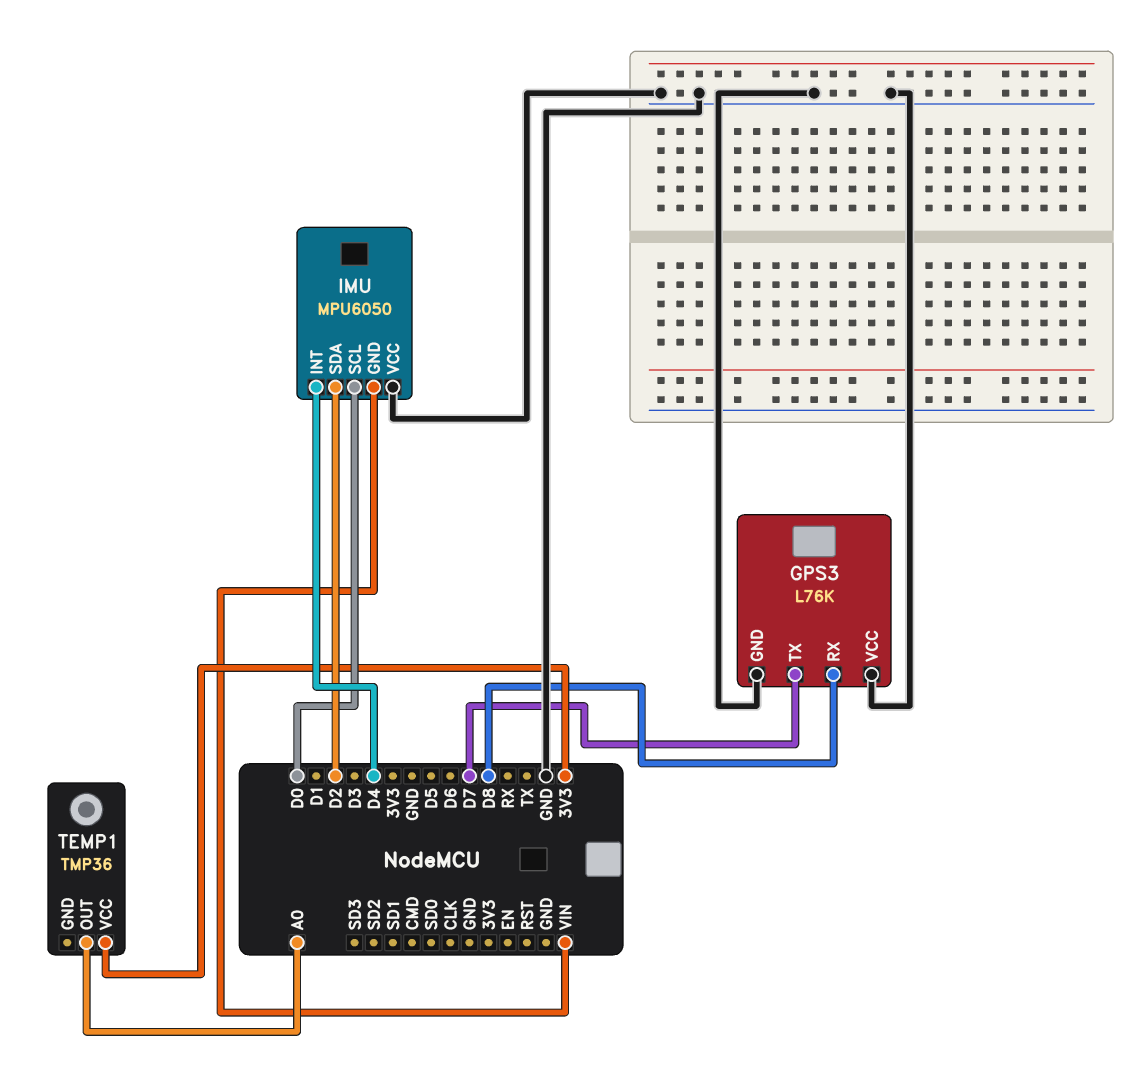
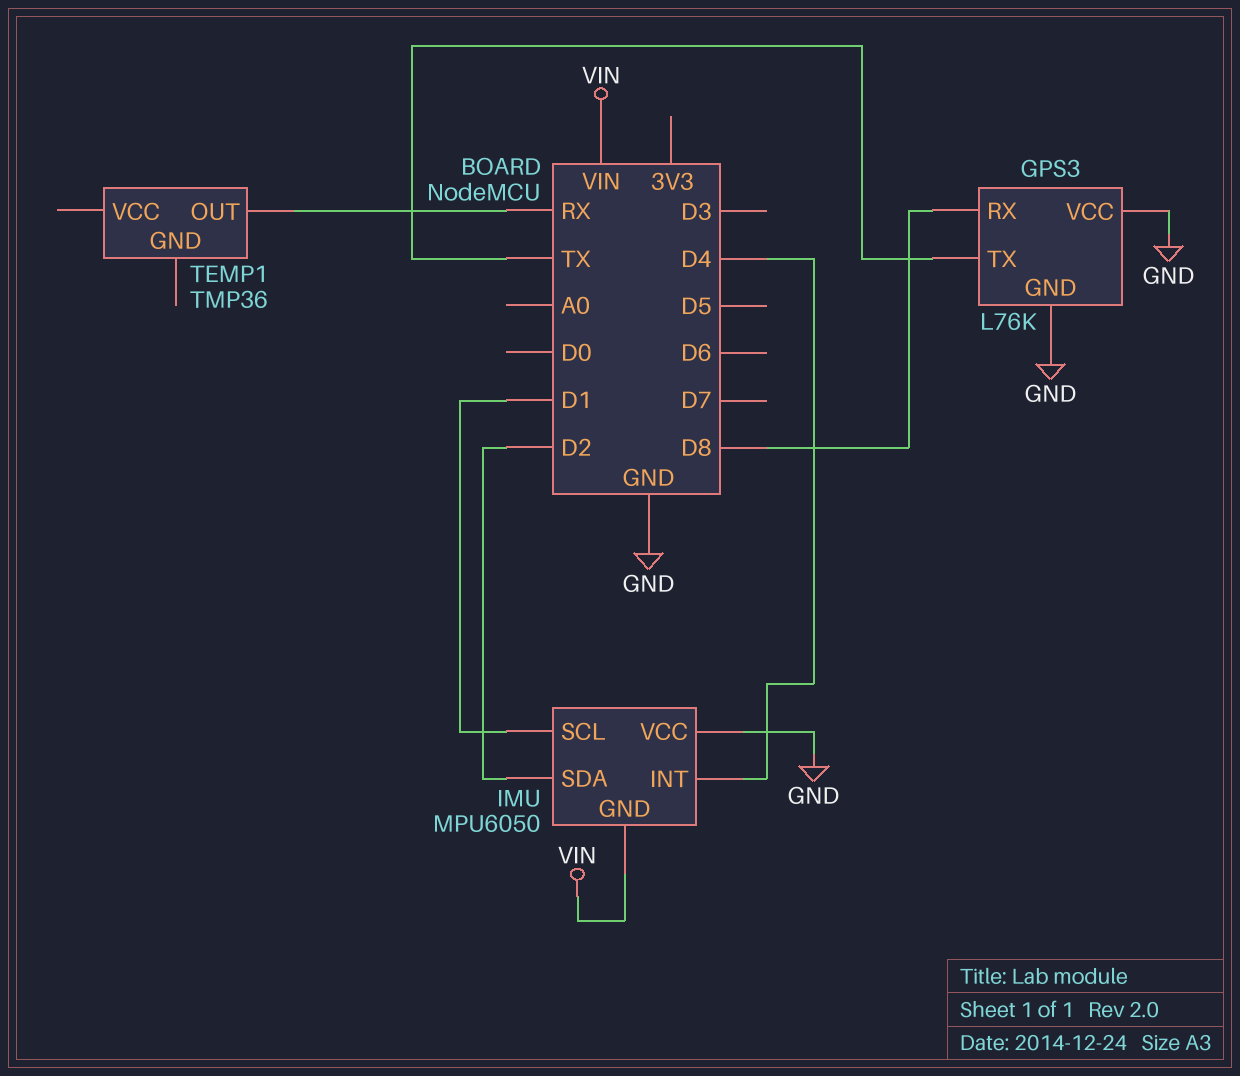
GPS3 pin TX: D7 -> TX
IMU pin SCL: D0 -> D1
TEMP1 pin OUT: A0 -> RX
TEMP1 pin VCC: 3V3 -> none

